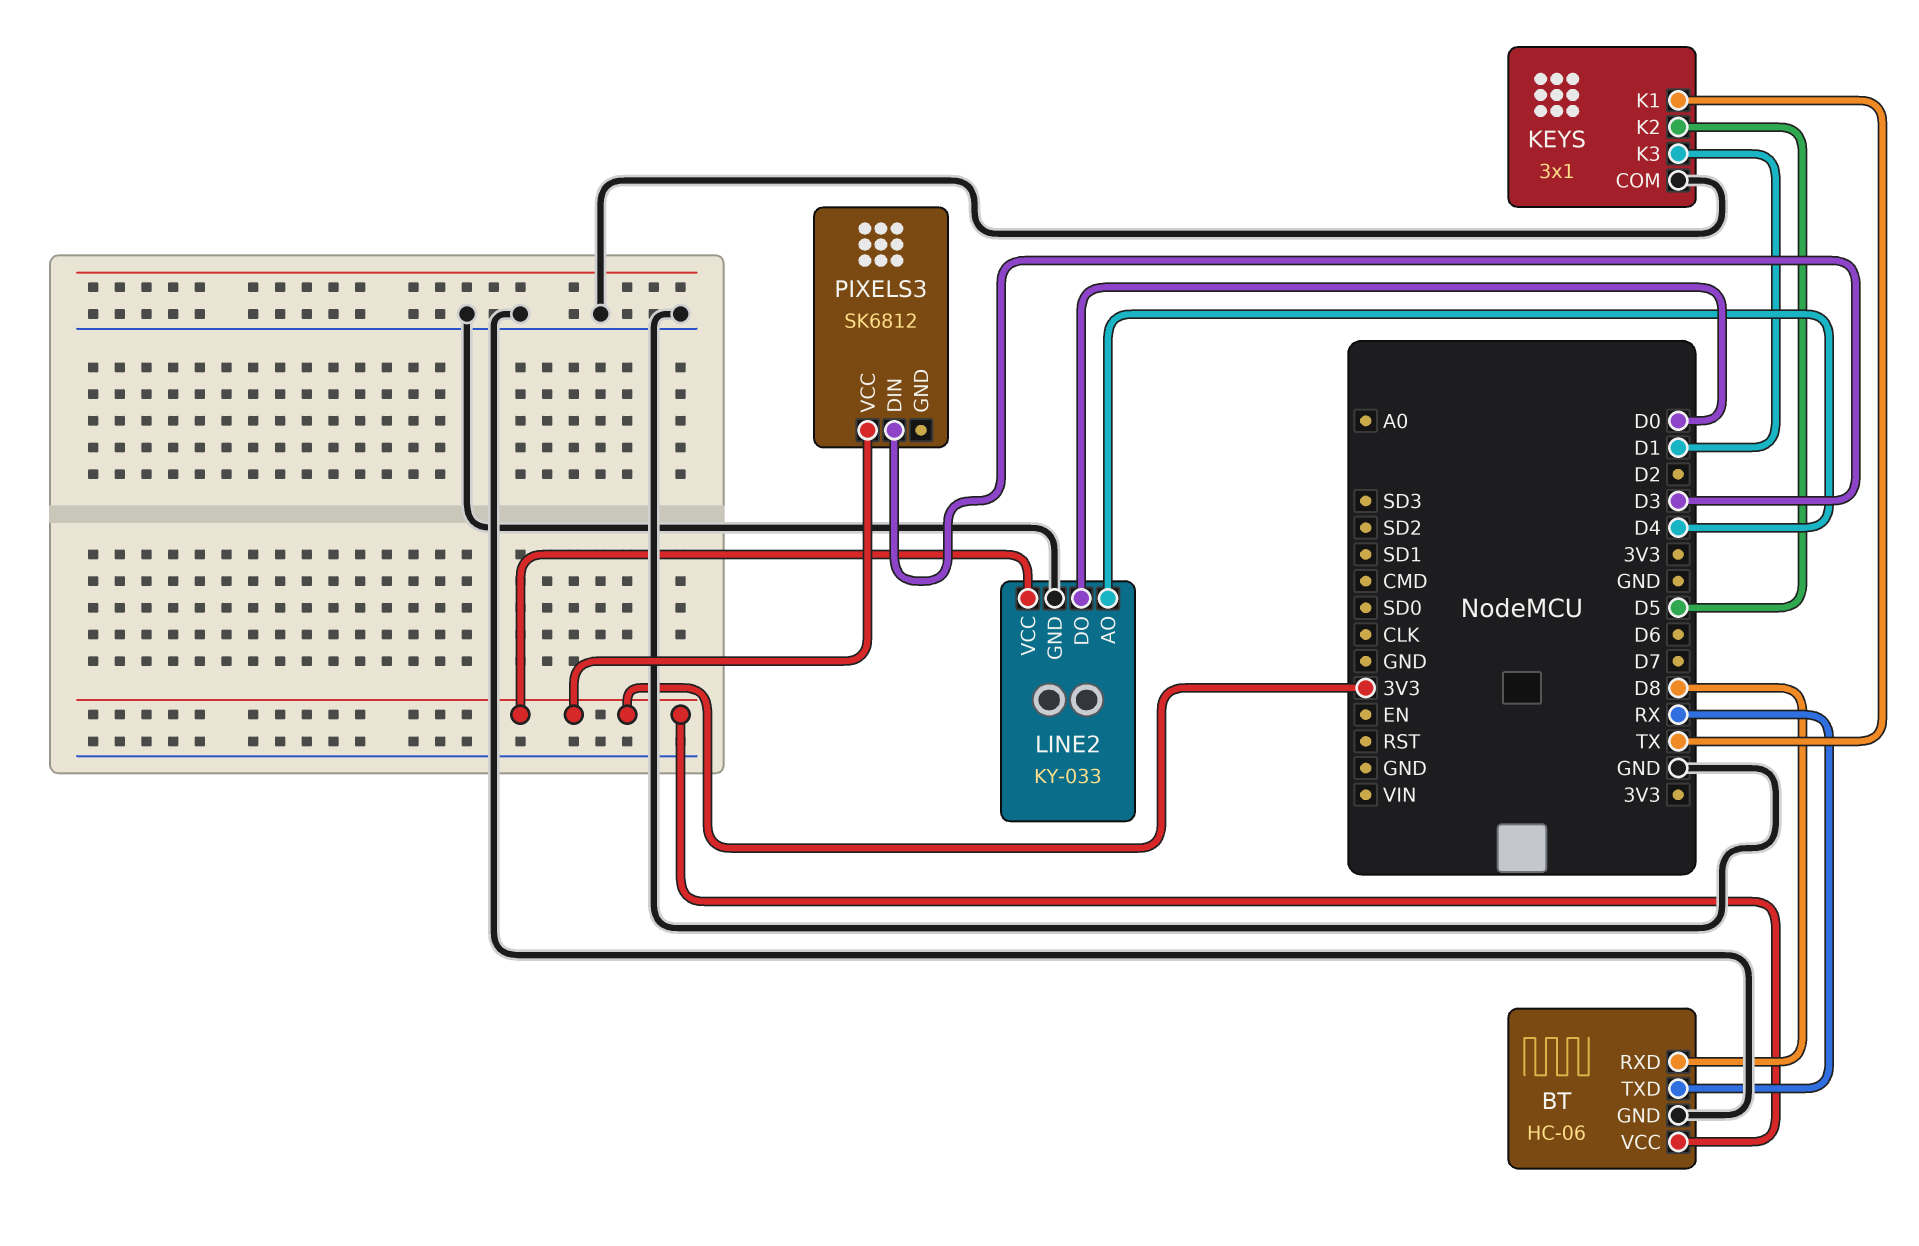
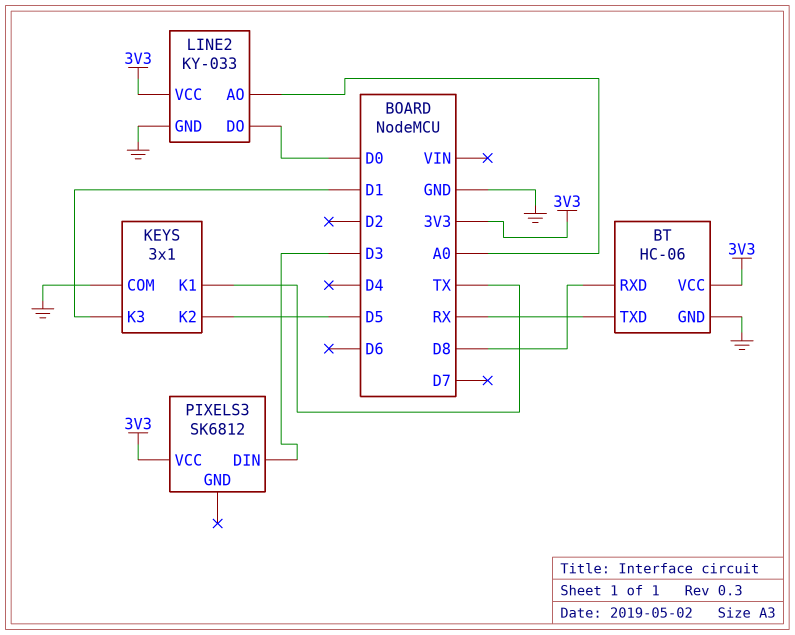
LINE2 pin AO: D4 -> A0

